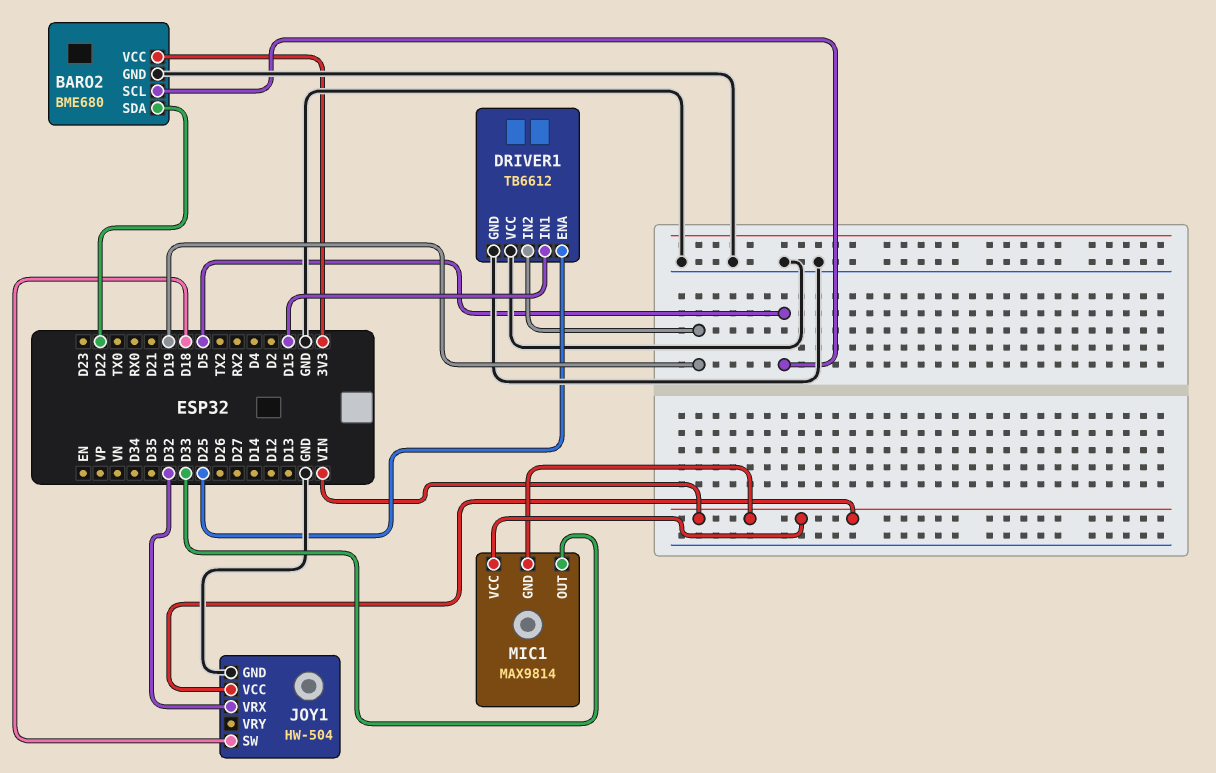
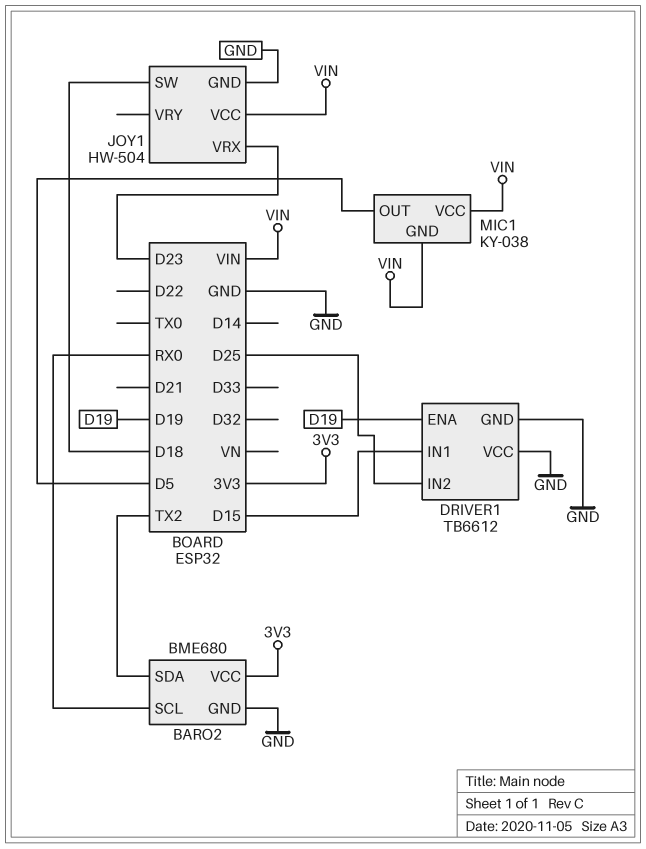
BARO2 pin SCL: D5 -> RX0
BARO2 pin SDA: D22 -> TX2
DRIVER1 pin ENA: D25 -> D19
DRIVER1 pin IN2: D19 -> D25
JOY1 pin VRX: D32 -> D23
MIC1: MAX9814 -> KY-038
MIC1 pin OUT: D33 -> D5

